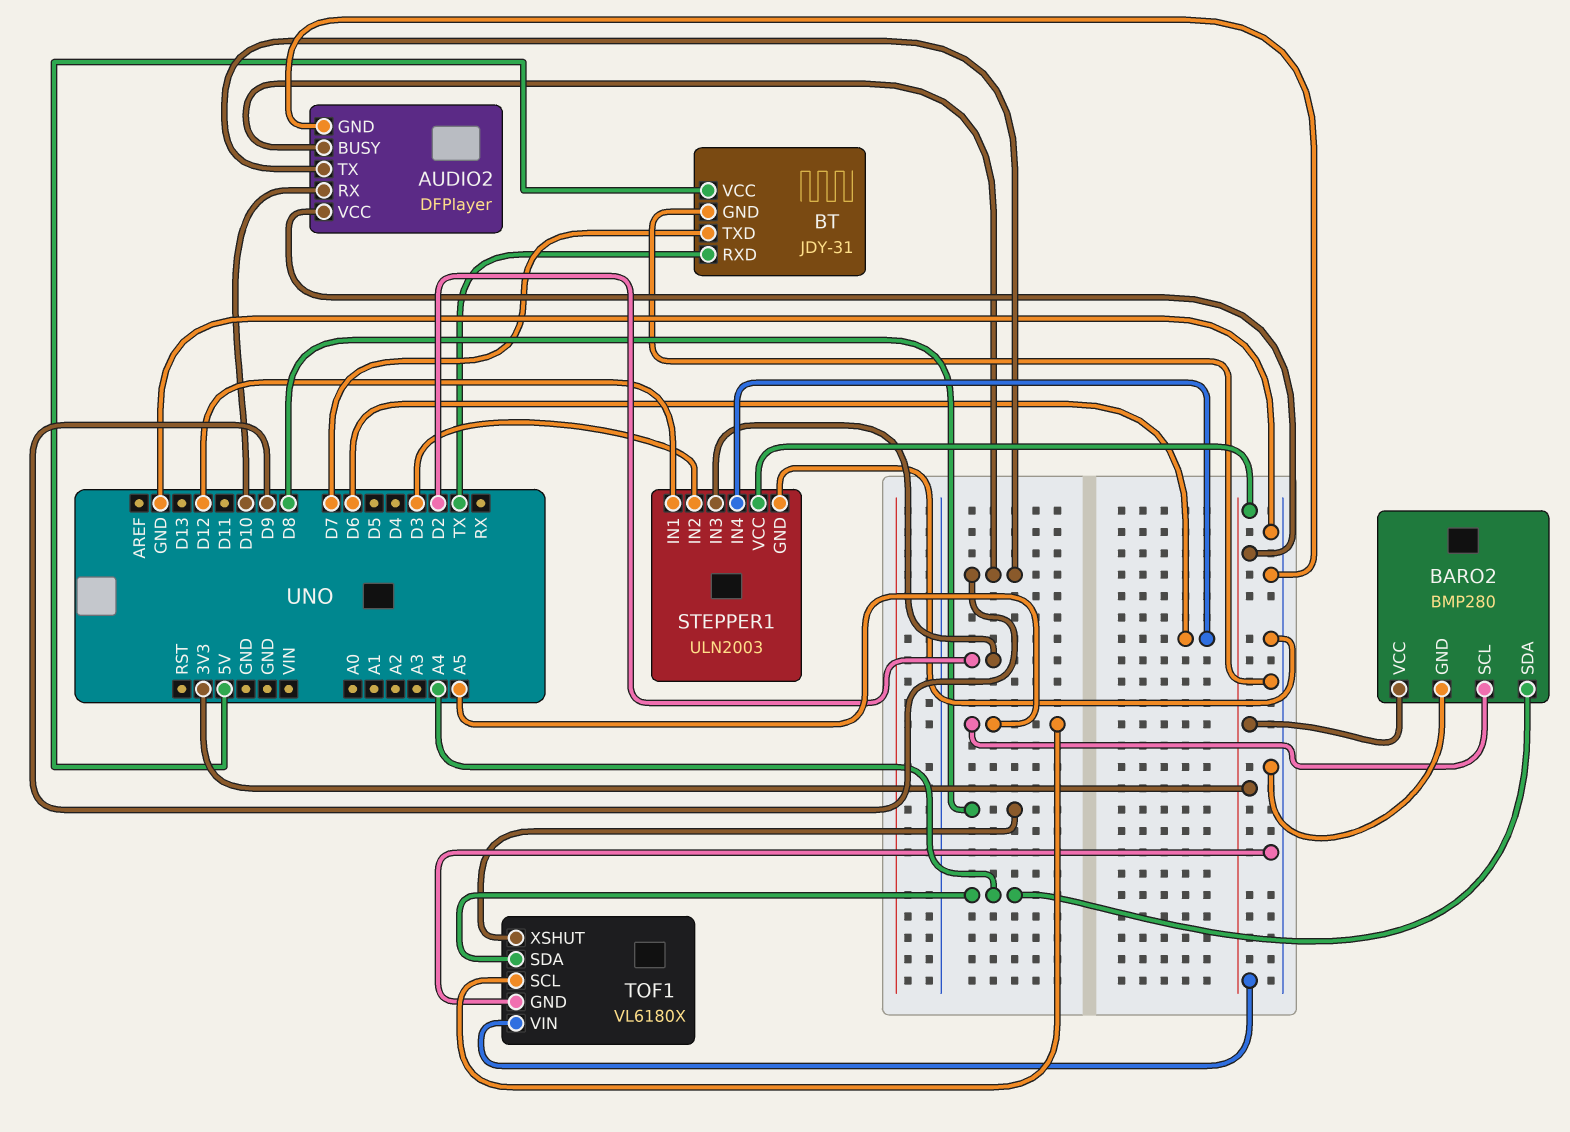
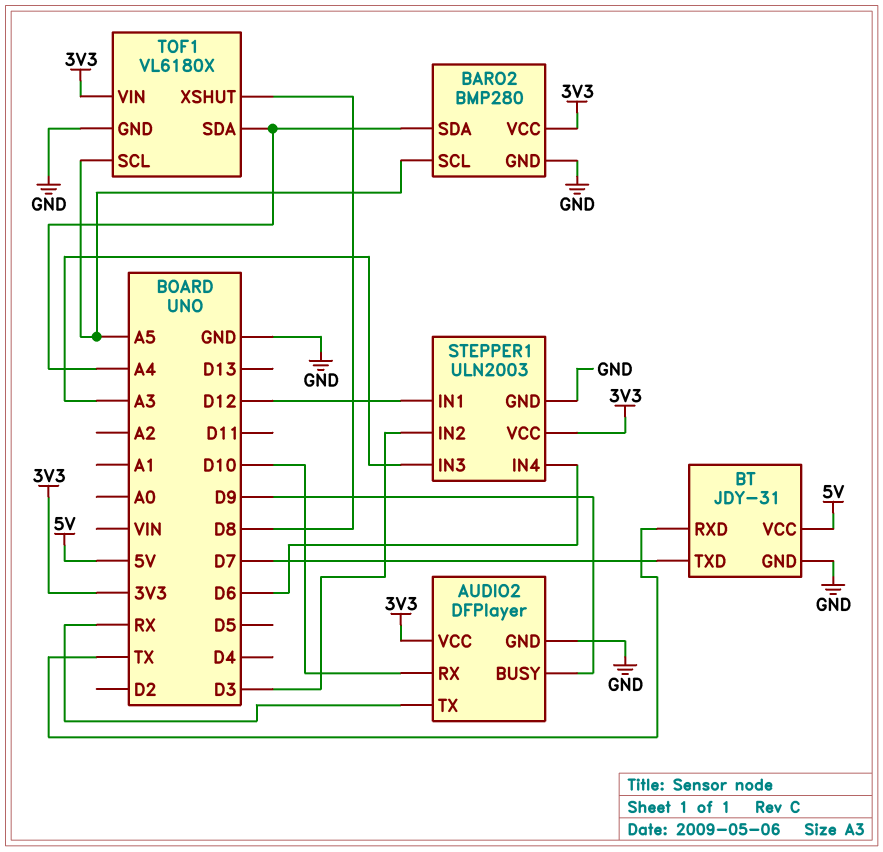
AUDIO2 pin TX: D9 -> RX
STEPPER1 pin IN3: D2 -> A3

